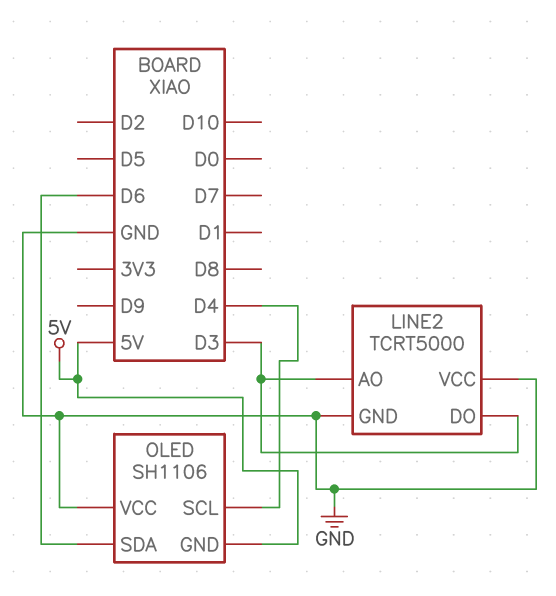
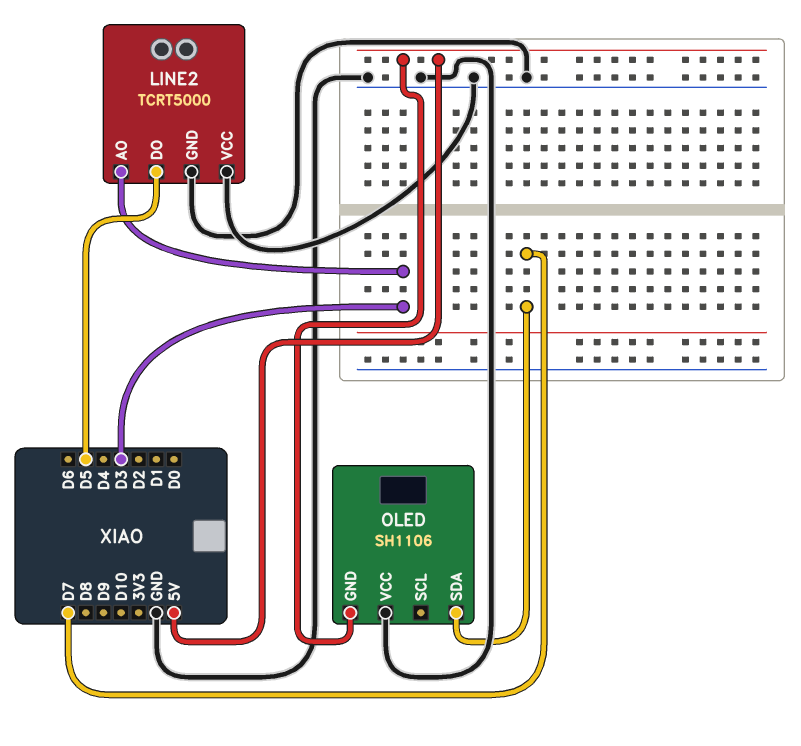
LINE2 pin DO: D3 -> D5
OLED pin SCL: D4 -> none
OLED pin SDA: D6 -> D7

